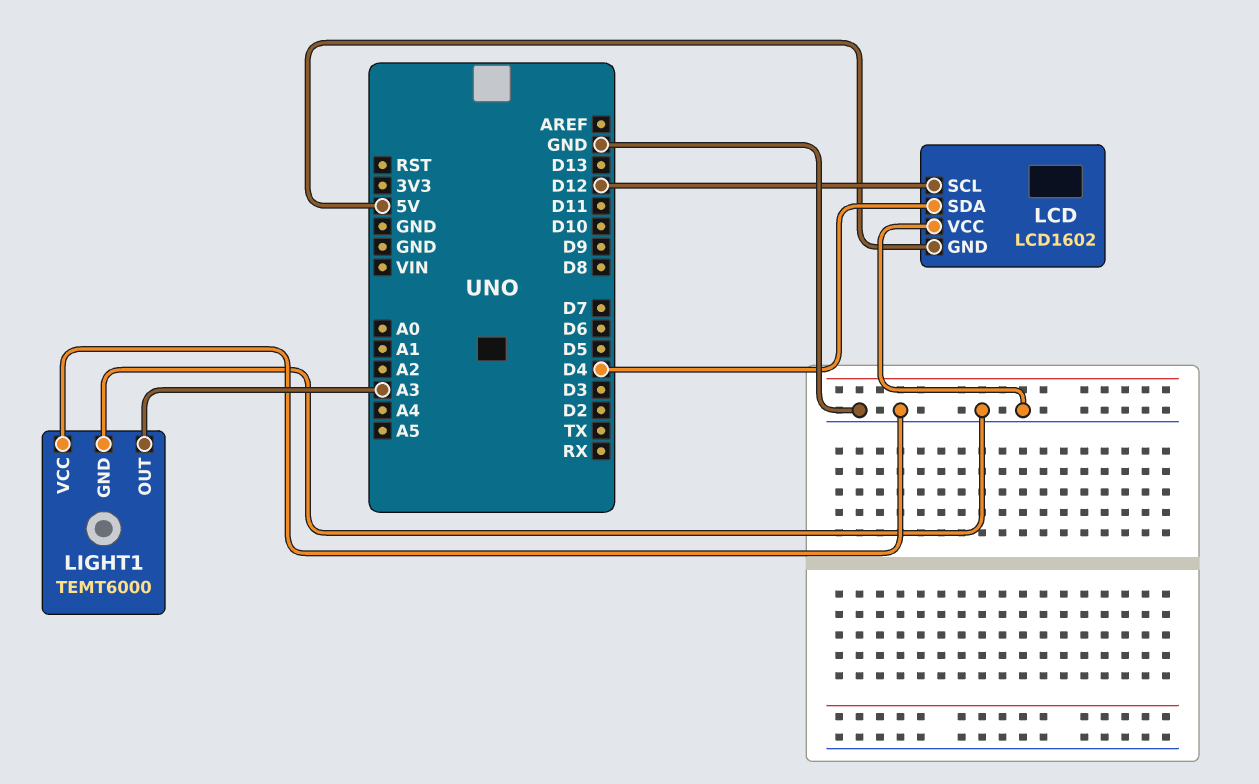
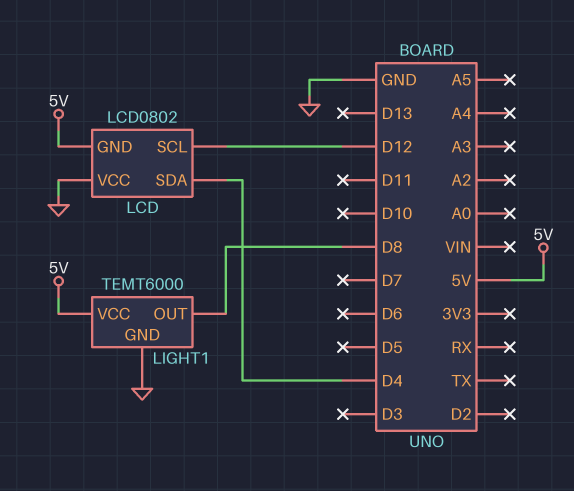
LCD: LCD1602 -> LCD0802
LIGHT1 pin OUT: A3 -> D8
LIGHT1 pin VCC: GND -> 5V

